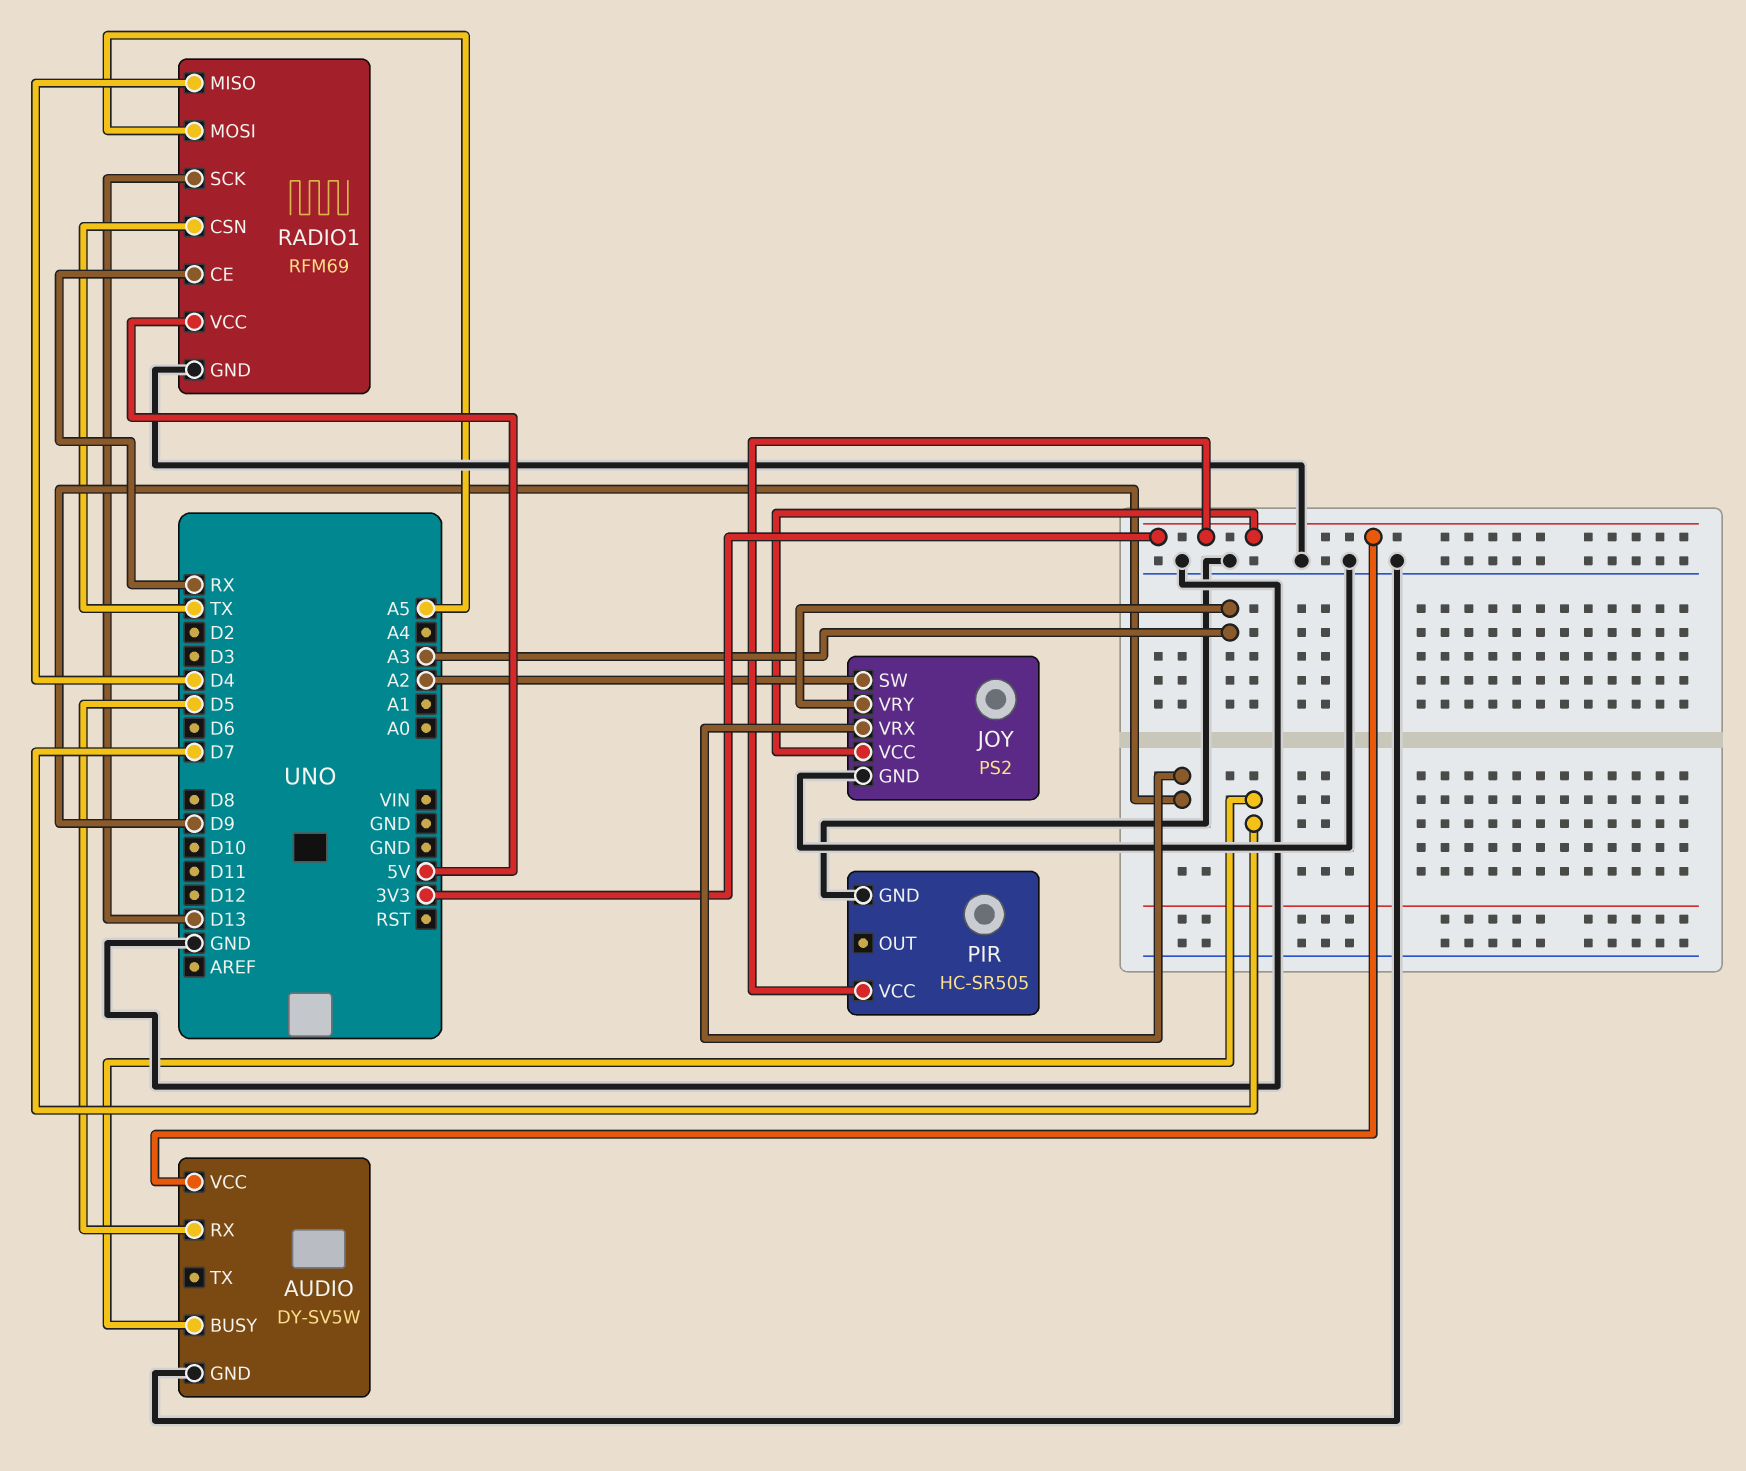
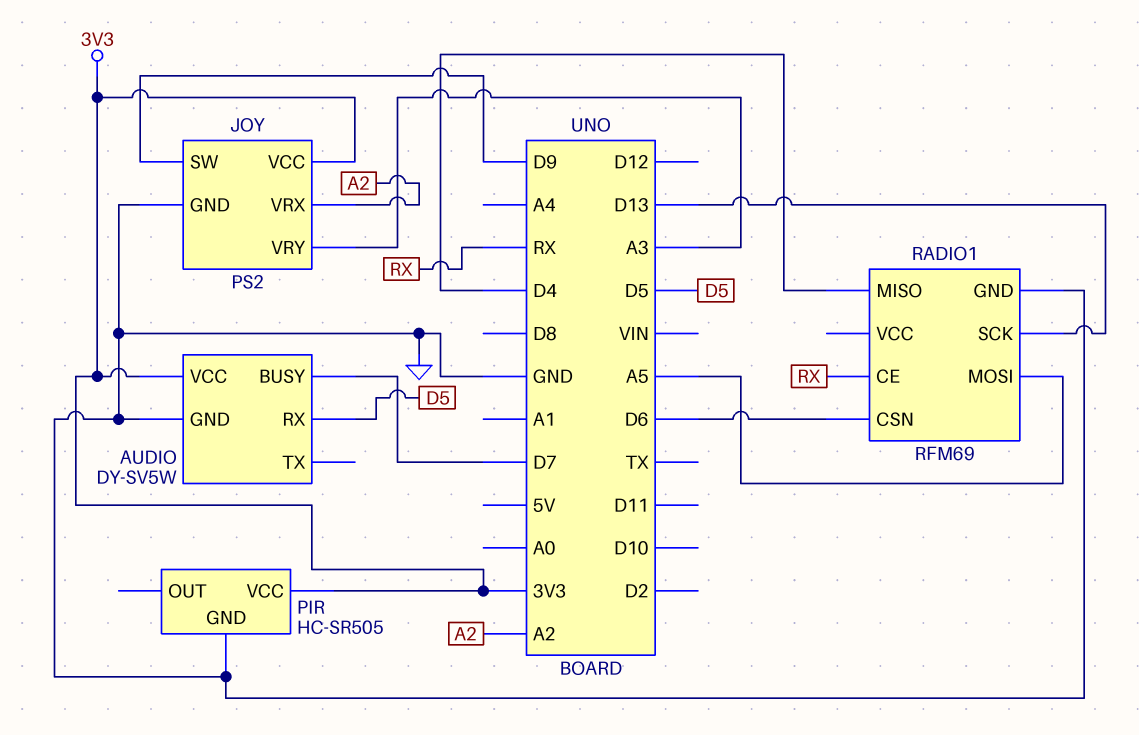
JOY pin SW: A2 -> D9
JOY pin VRX: D9 -> A2
RADIO1 pin CSN: TX -> D6
RADIO1 pin VCC: 5V -> none

